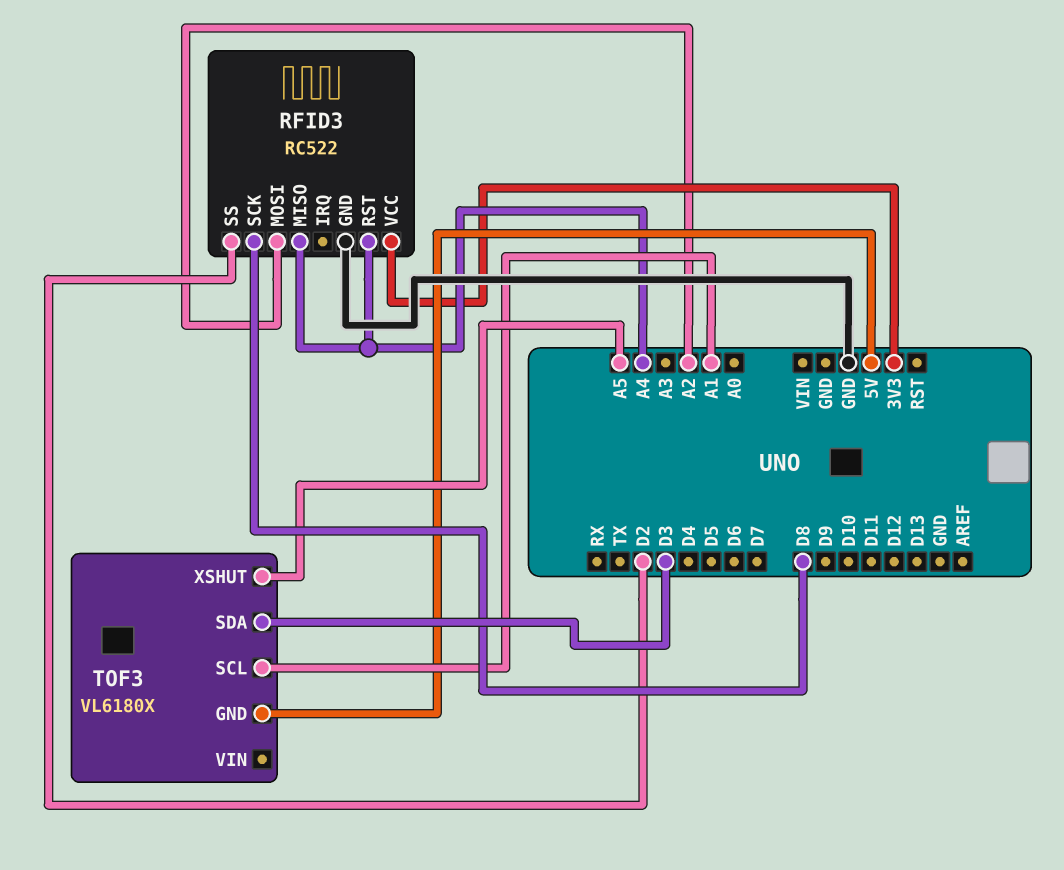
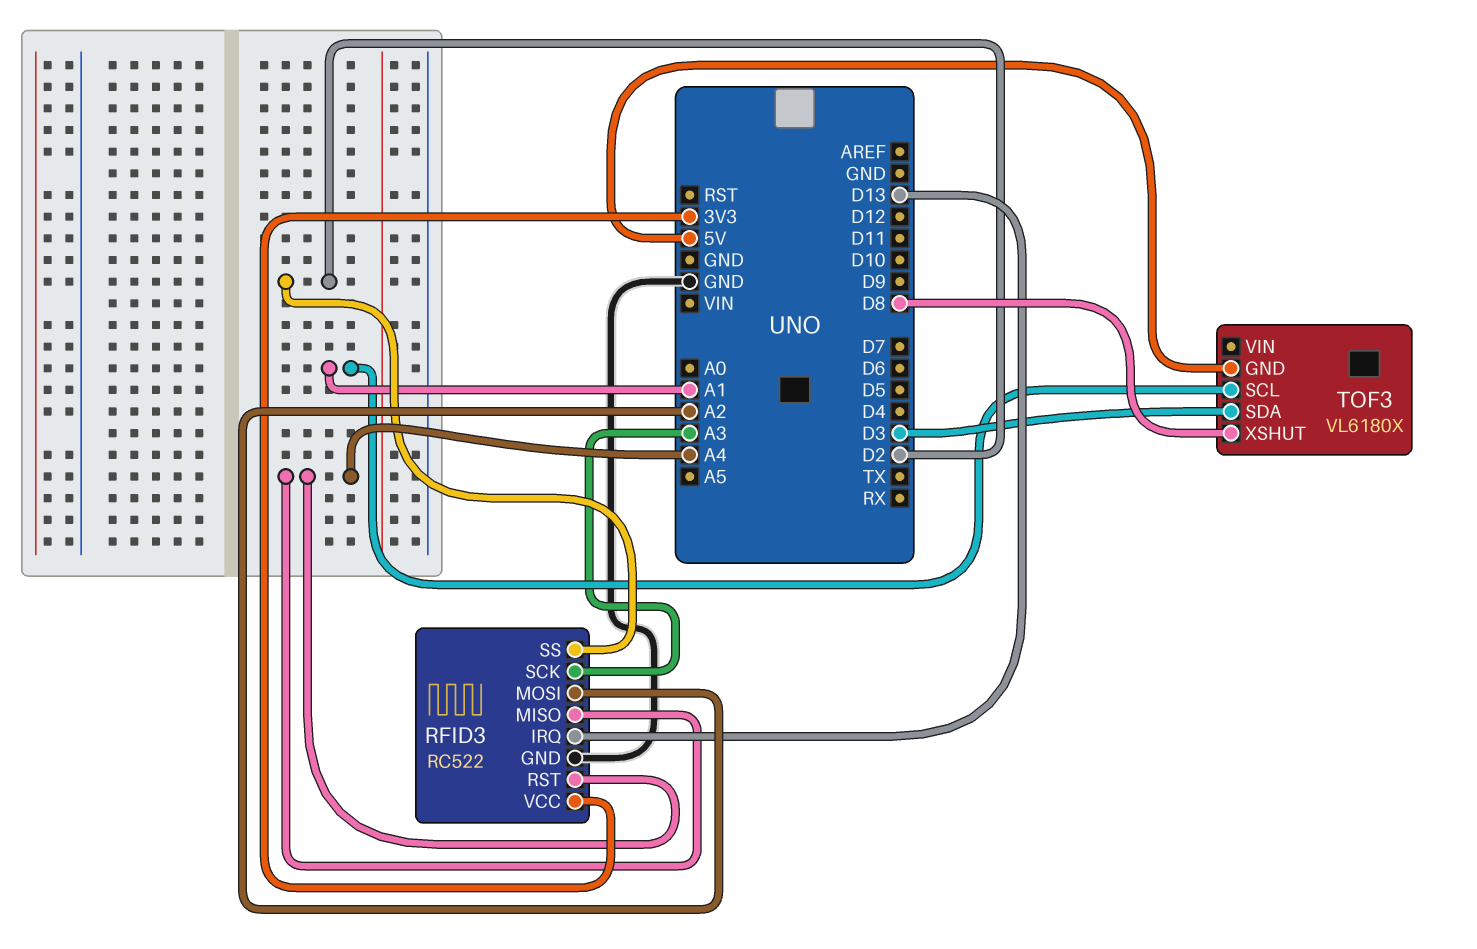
RFID3 pin IRQ: none -> D13
RFID3 pin SCK: D8 -> A3
TOF3 pin XSHUT: A5 -> D8

